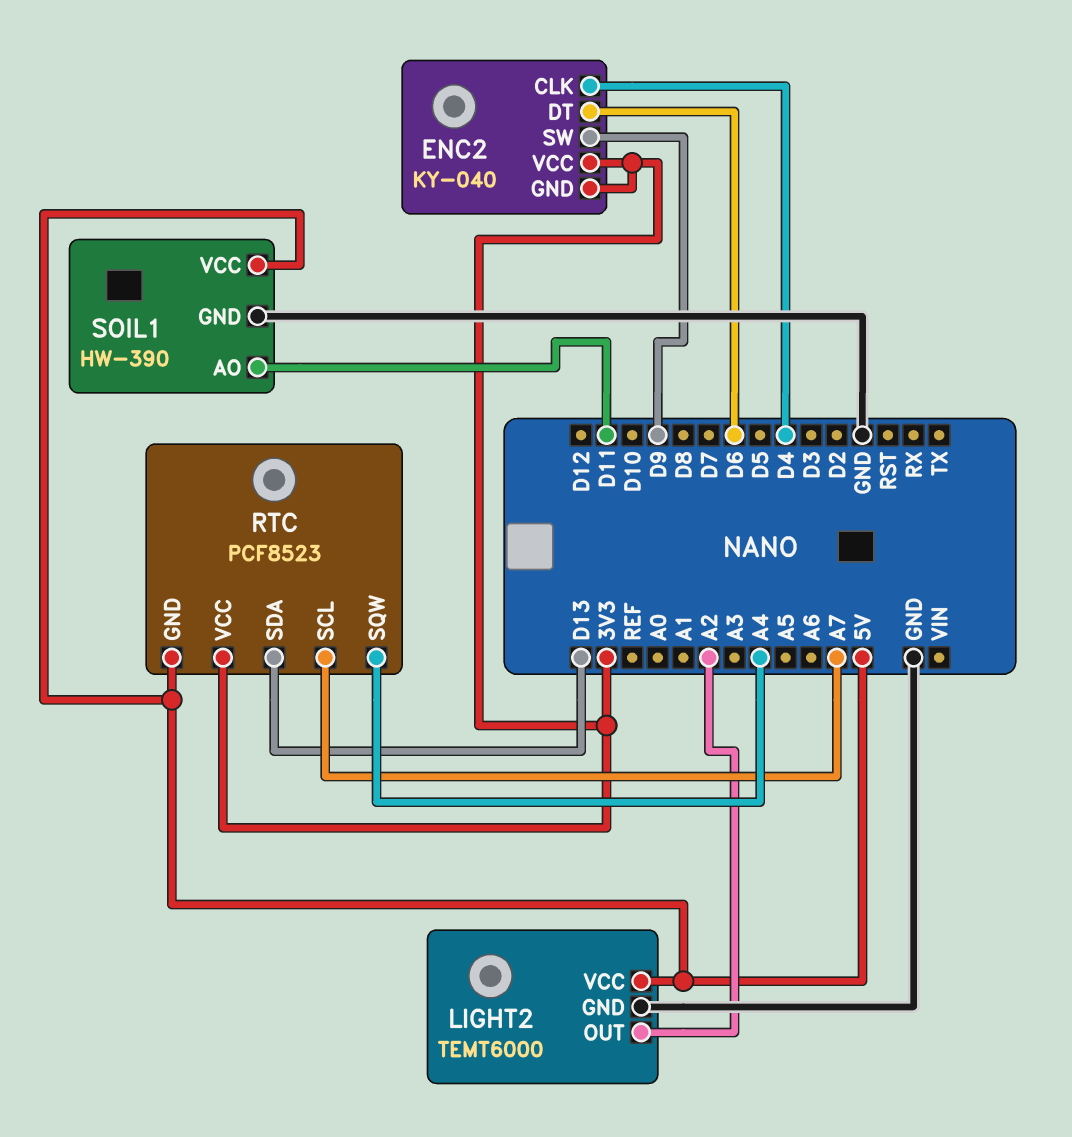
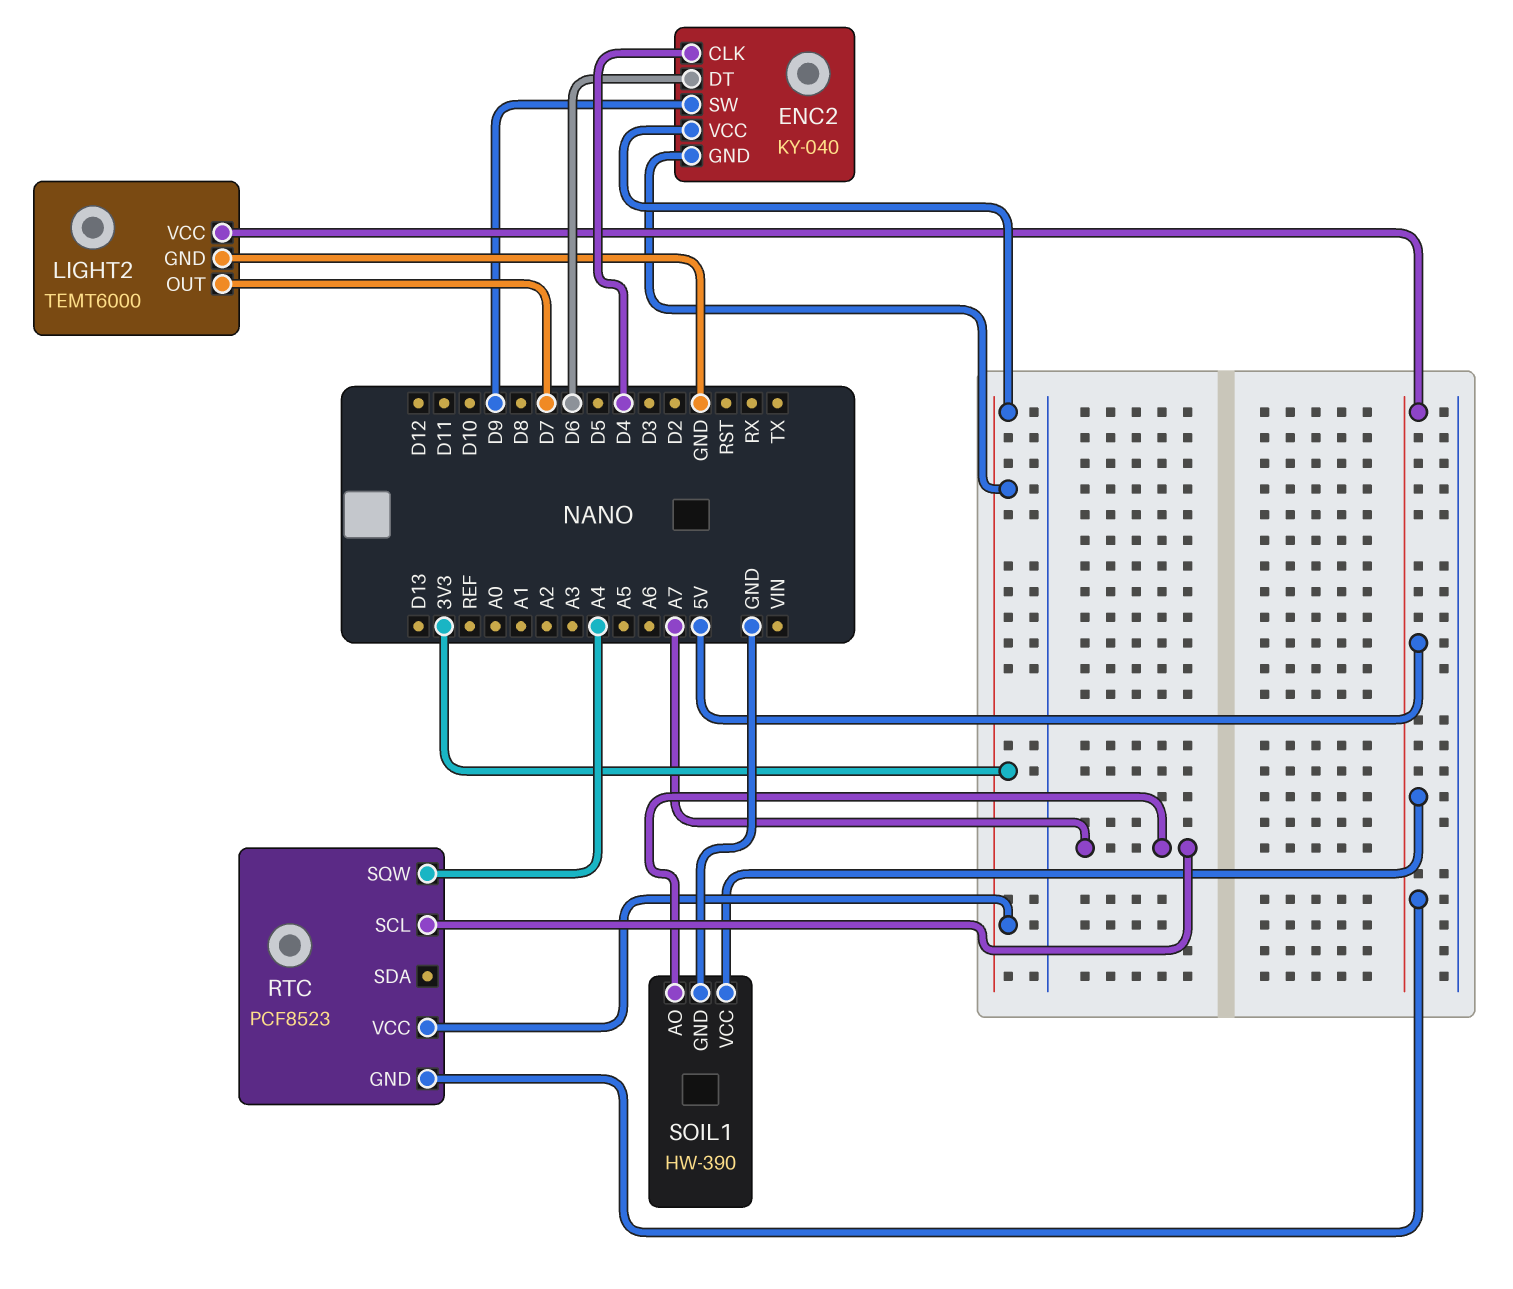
LIGHT2 pin OUT: A2 -> D7
RTC pin SDA: D13 -> none
SOIL1 pin AO: D11 -> A7

